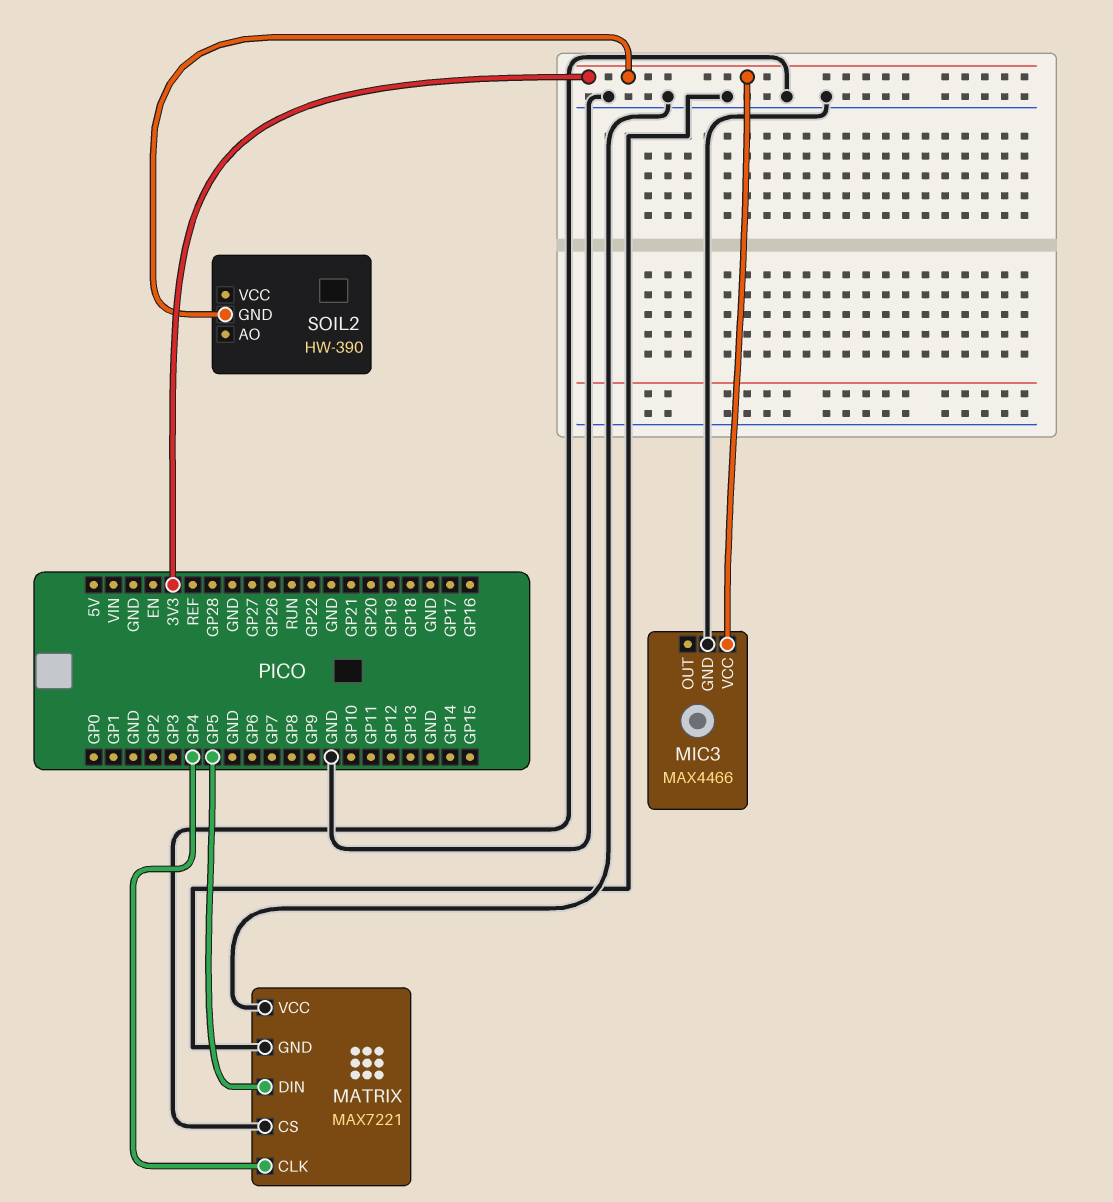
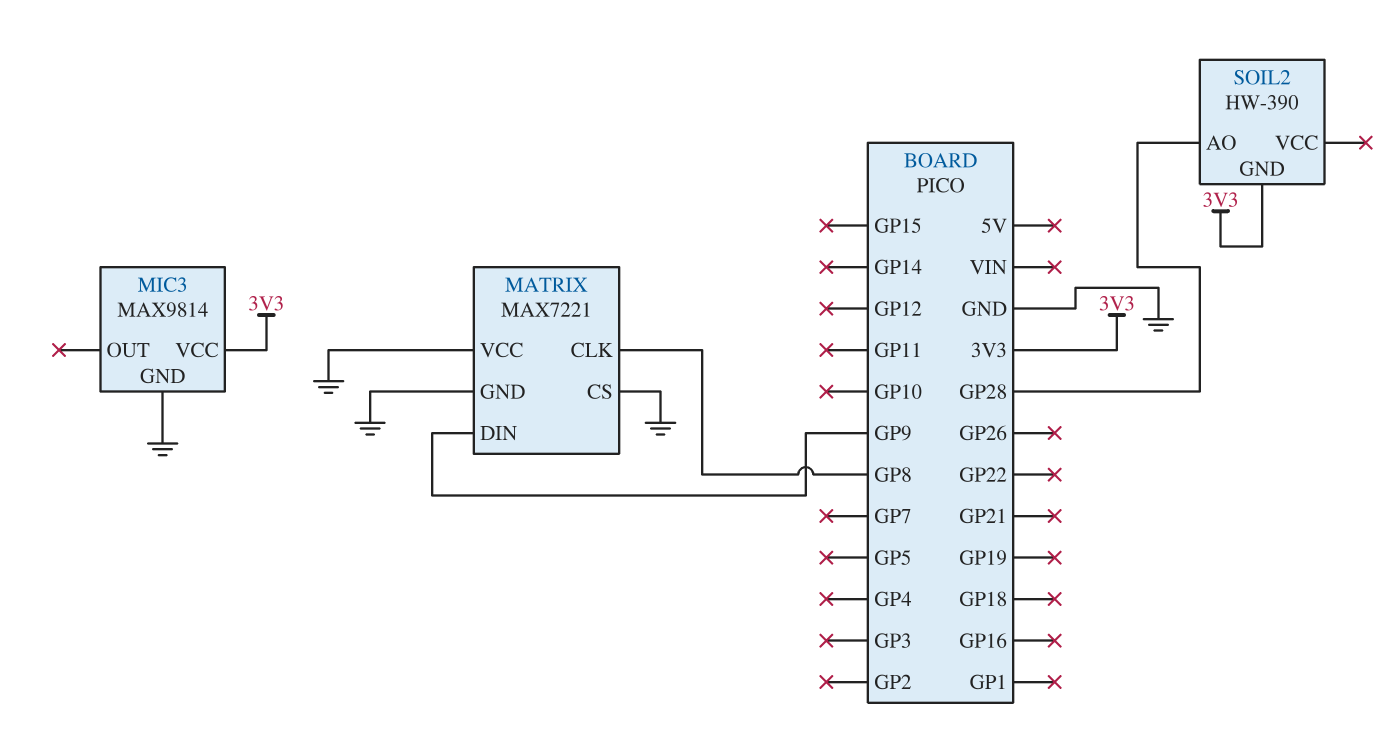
MATRIX pin CLK: GP4 -> GP8
MATRIX pin DIN: GP5 -> GP9
MIC3: MAX4466 -> MAX9814
SOIL2 pin AO: none -> GP28

